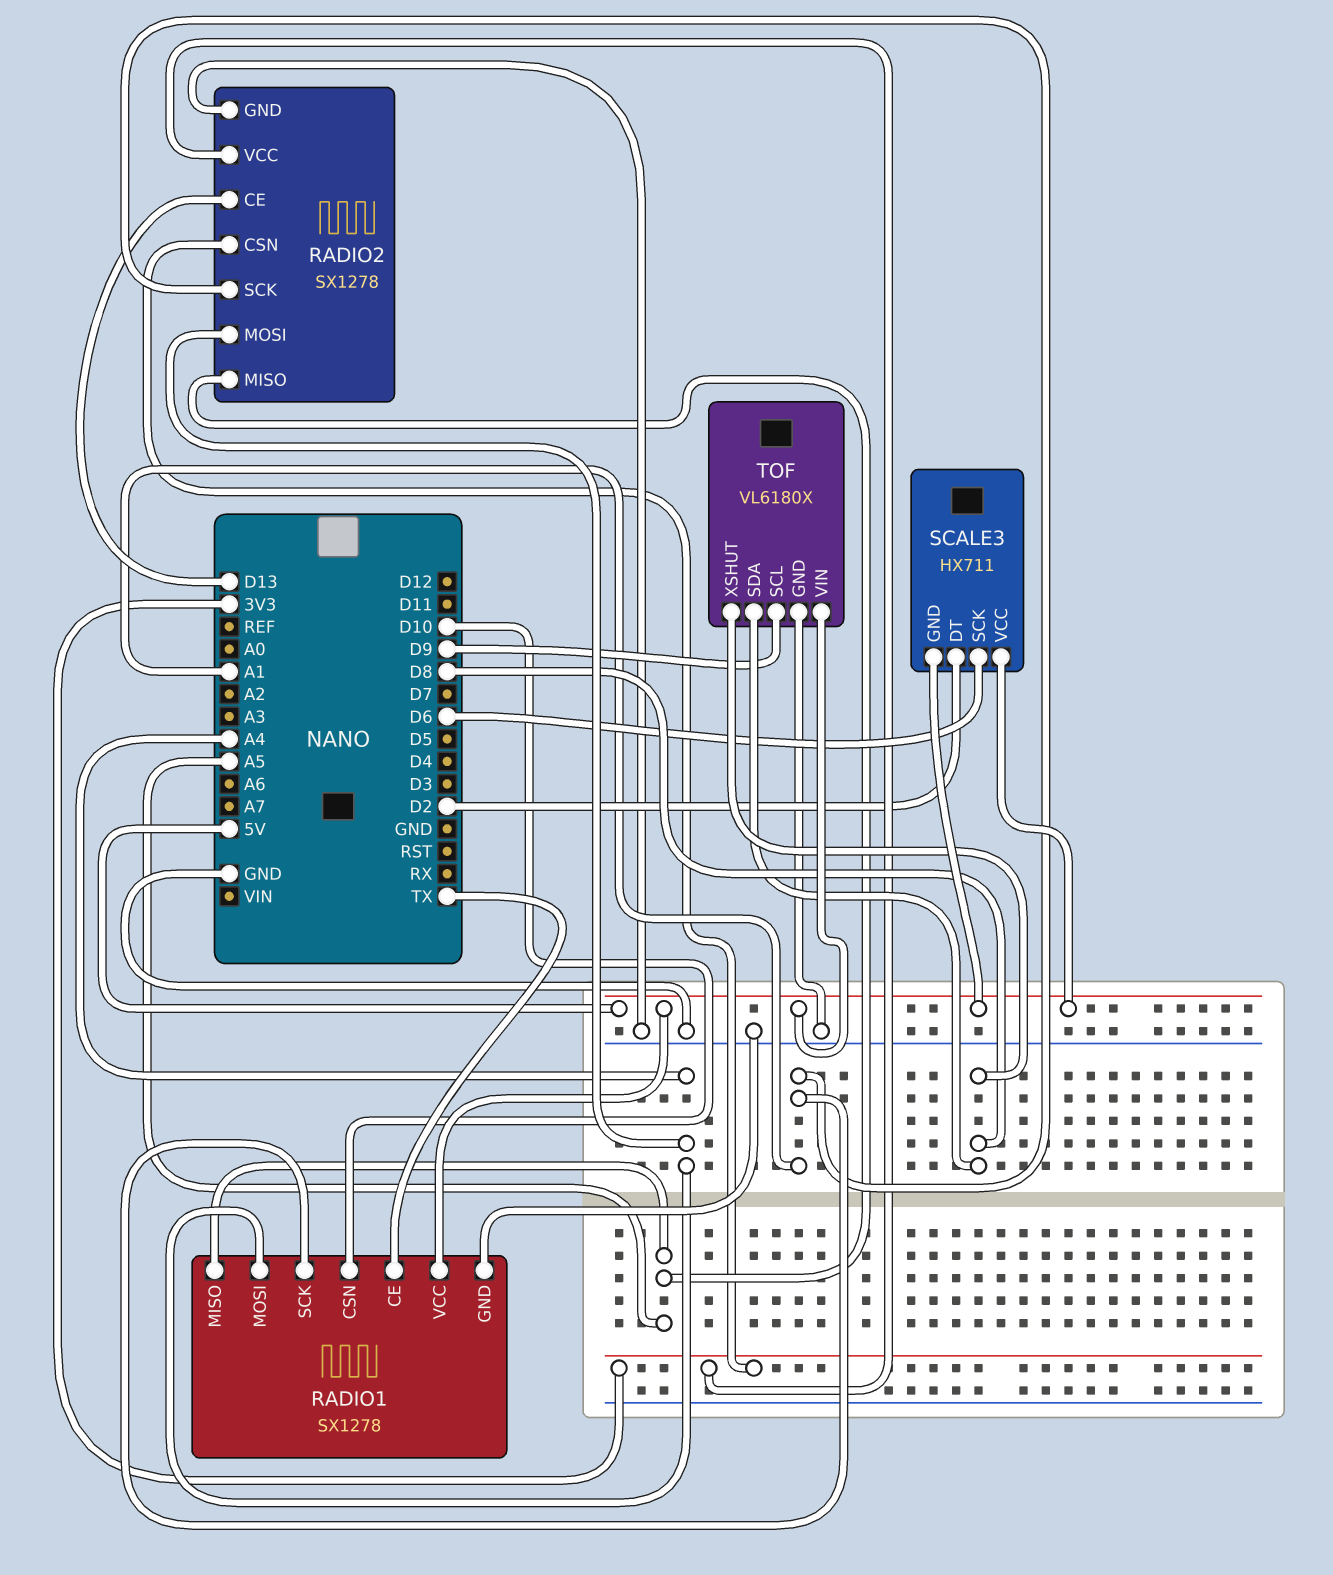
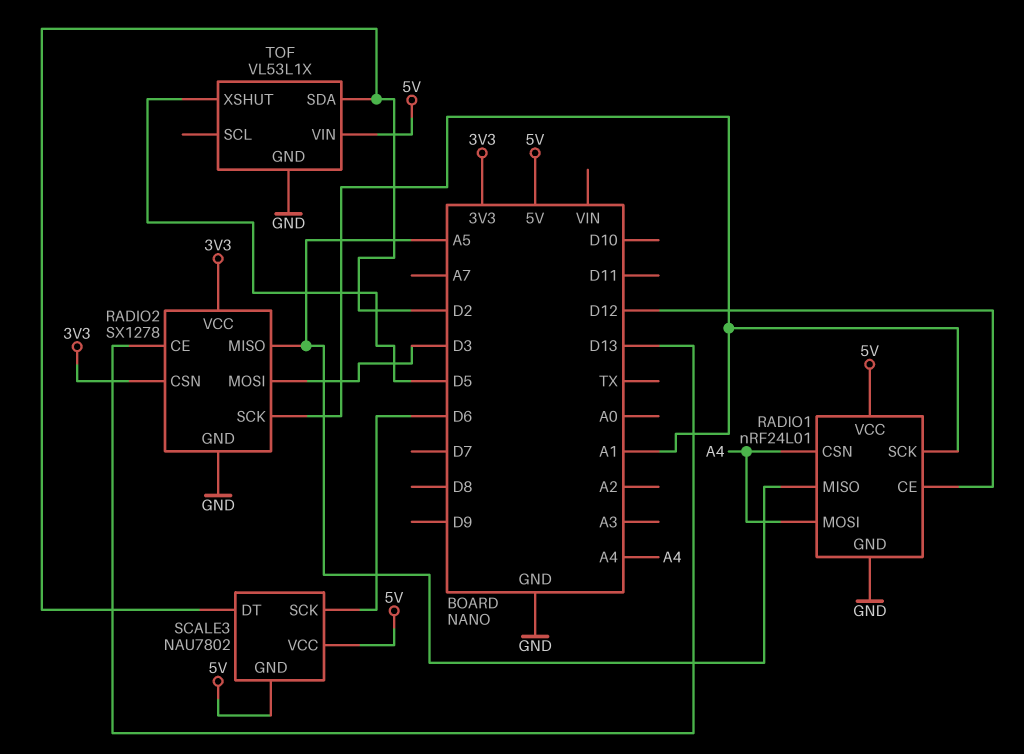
RADIO1: SX1278 -> nRF24L01
RADIO1 pin CE: TX -> D12
RADIO1 pin CSN: D10 -> A4
RADIO2 pin MOSI: A4 -> D3
SCALE3: HX711 -> NAU7802
TOF: VL6180X -> VL53L1X
TOF pin SCL: D9 -> none
TOF pin SDA: D8 -> D2
TOF pin XSHUT: D8 -> D5

